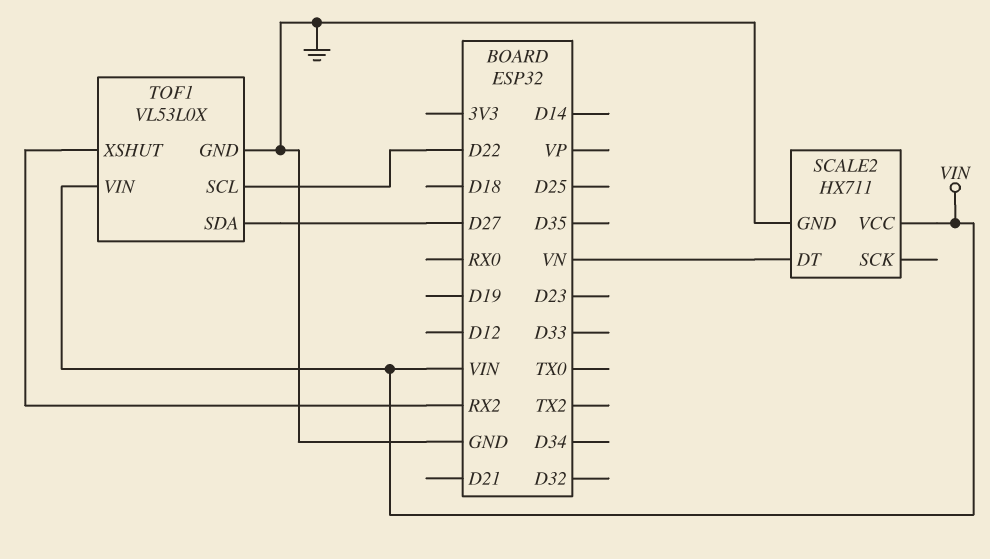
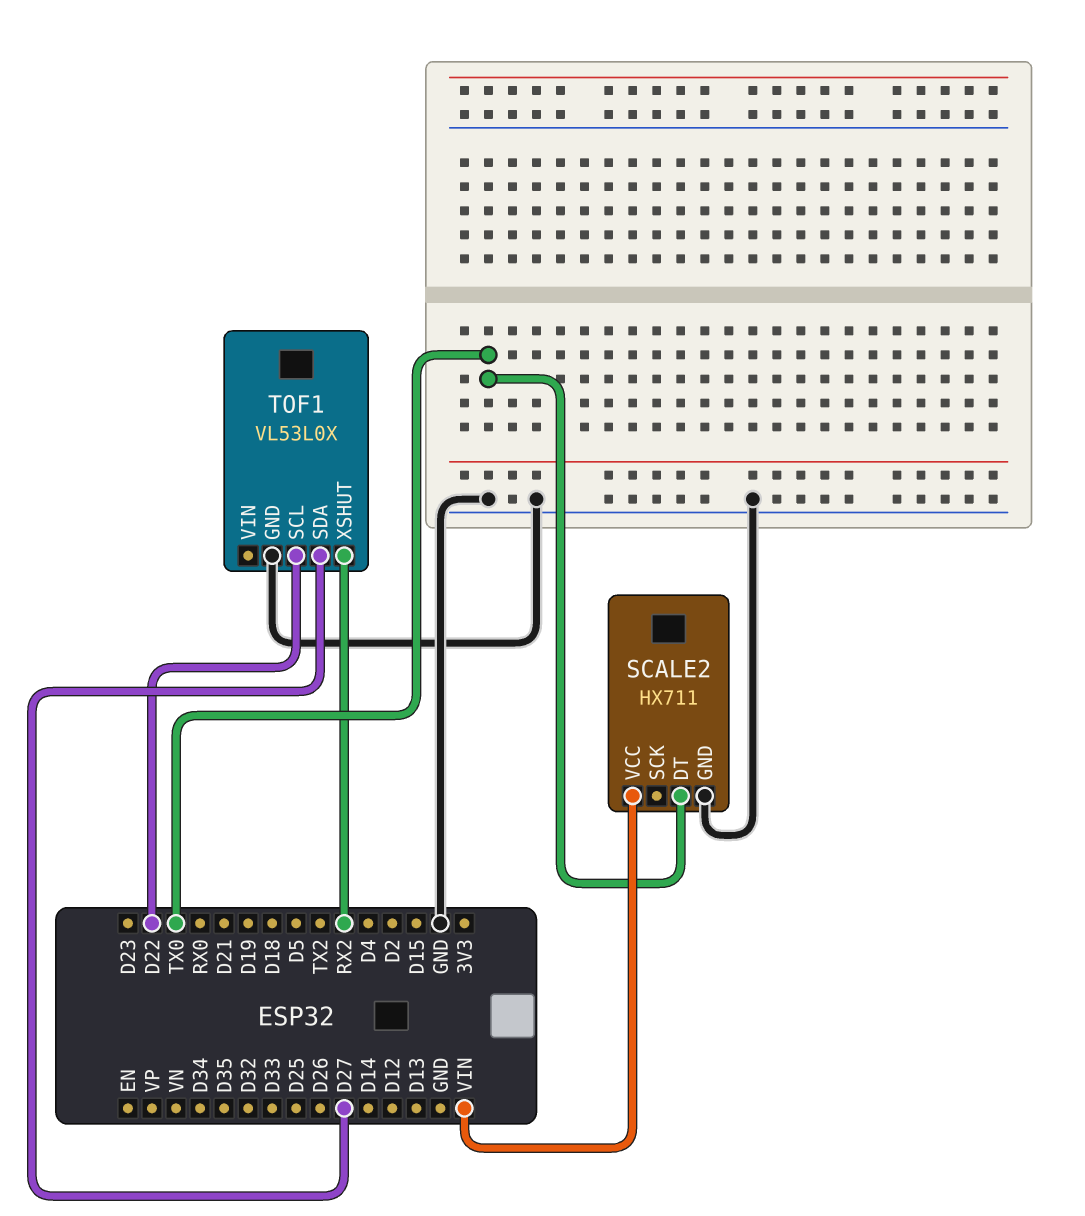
SCALE2 pin DT: VN -> TX0
TOF1 pin VIN: VIN -> none

